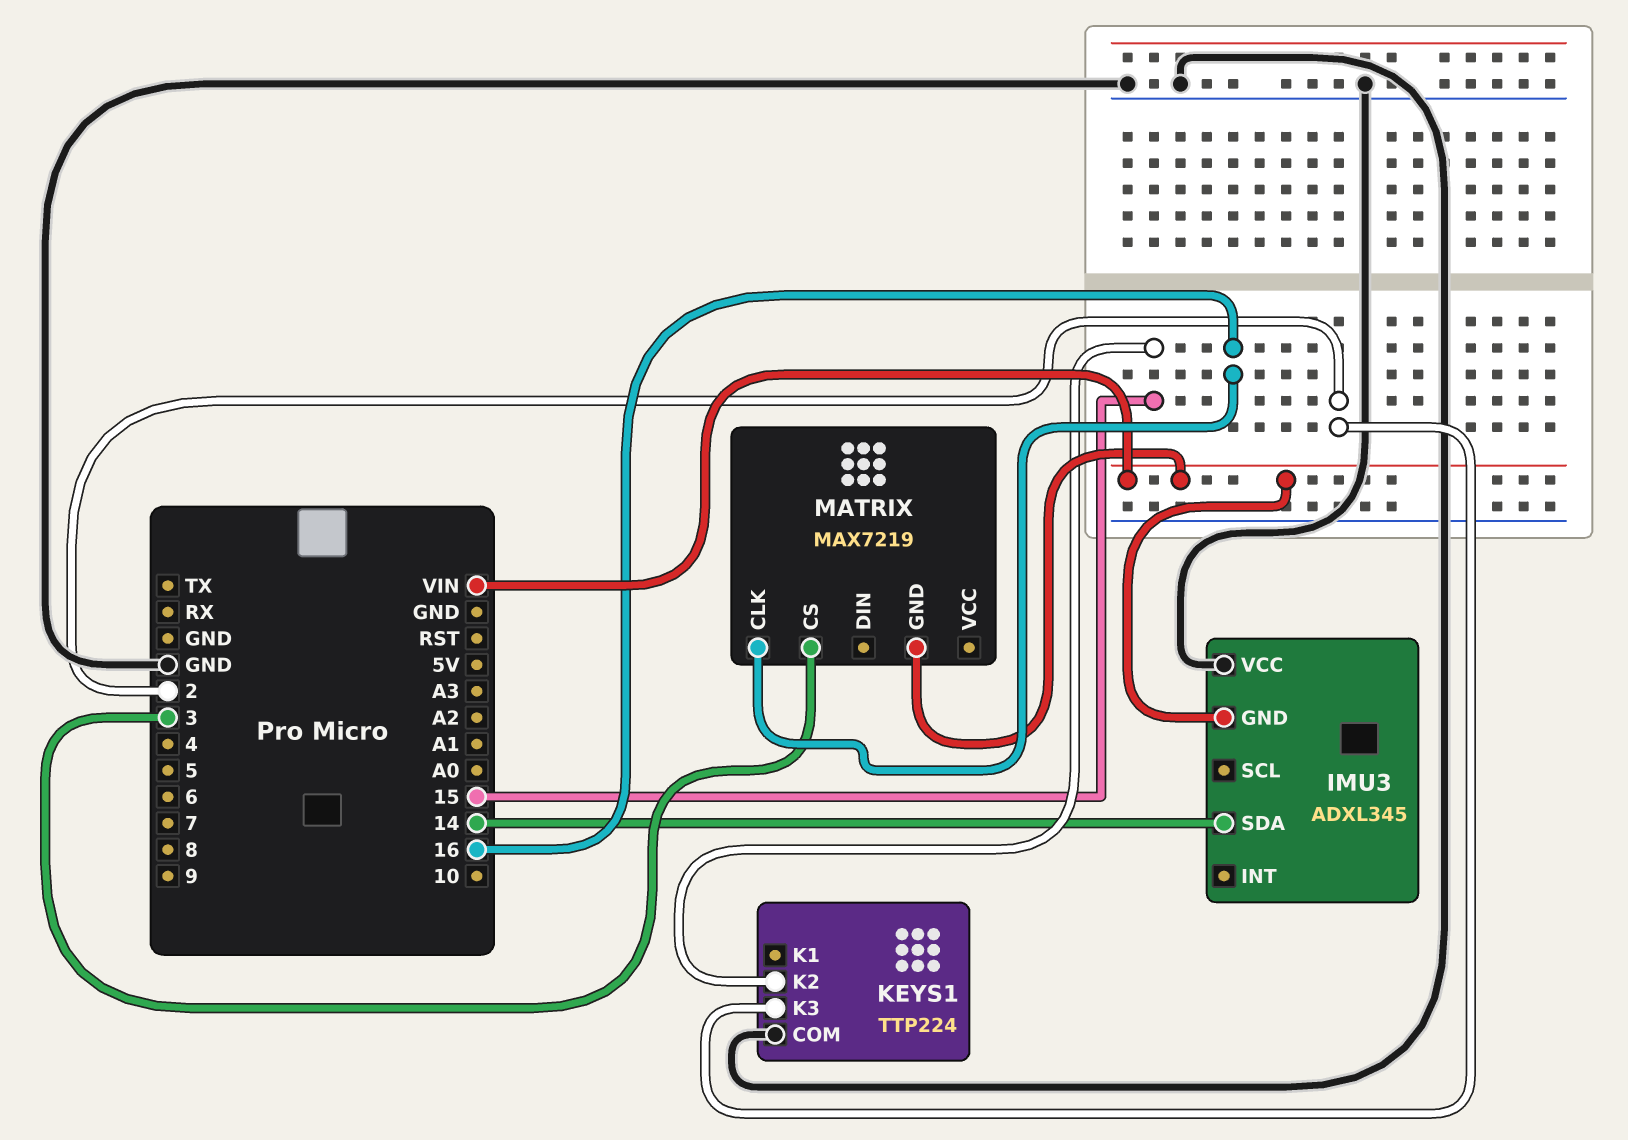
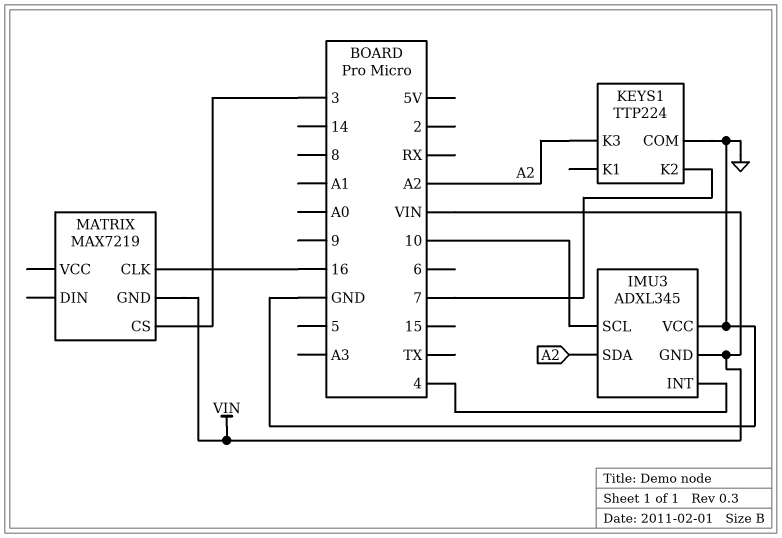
IMU3 pin INT: none -> 4
IMU3 pin SCL: none -> 10
IMU3 pin SDA: 14 -> A2
KEYS1 pin K2: 15 -> 7
KEYS1 pin K3: 2 -> A2

